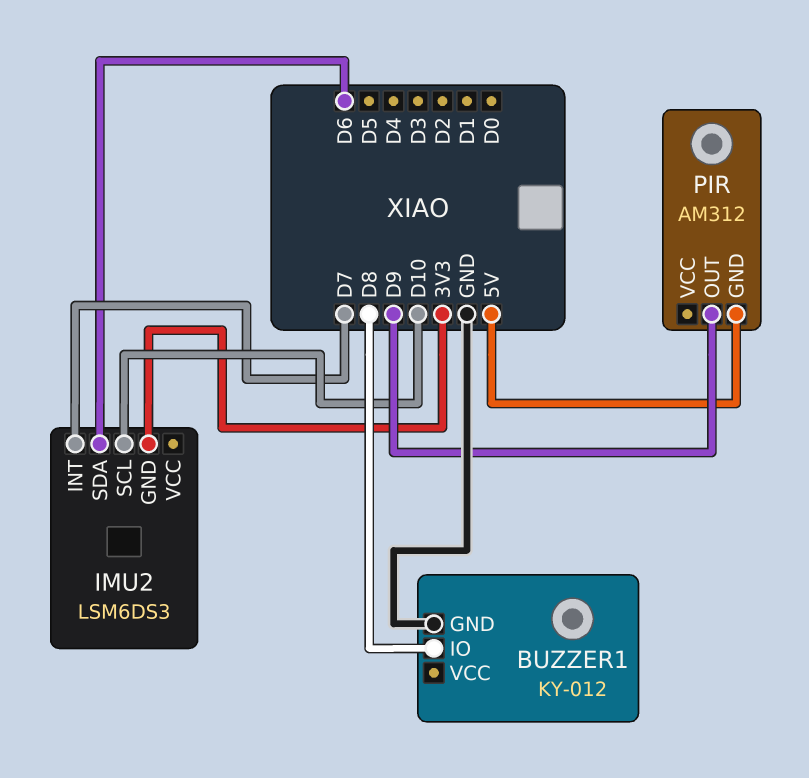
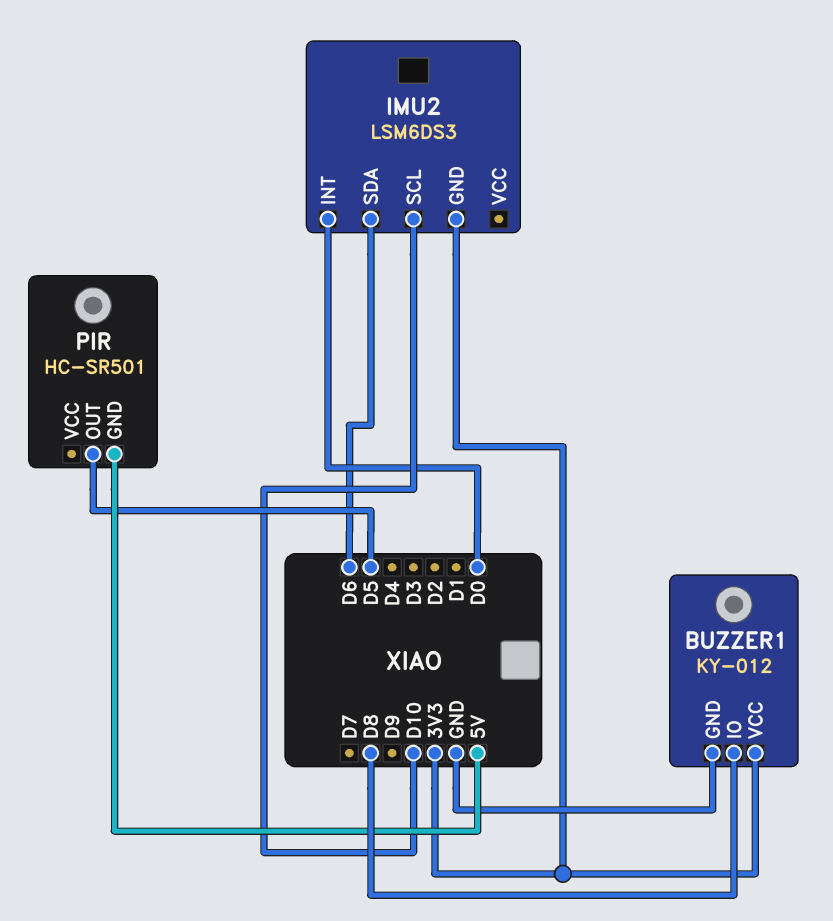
BUZZER1 pin VCC: none -> 3V3
IMU2 pin INT: D7 -> D0
PIR: AM312 -> HC-SR501
PIR pin OUT: D9 -> D5

